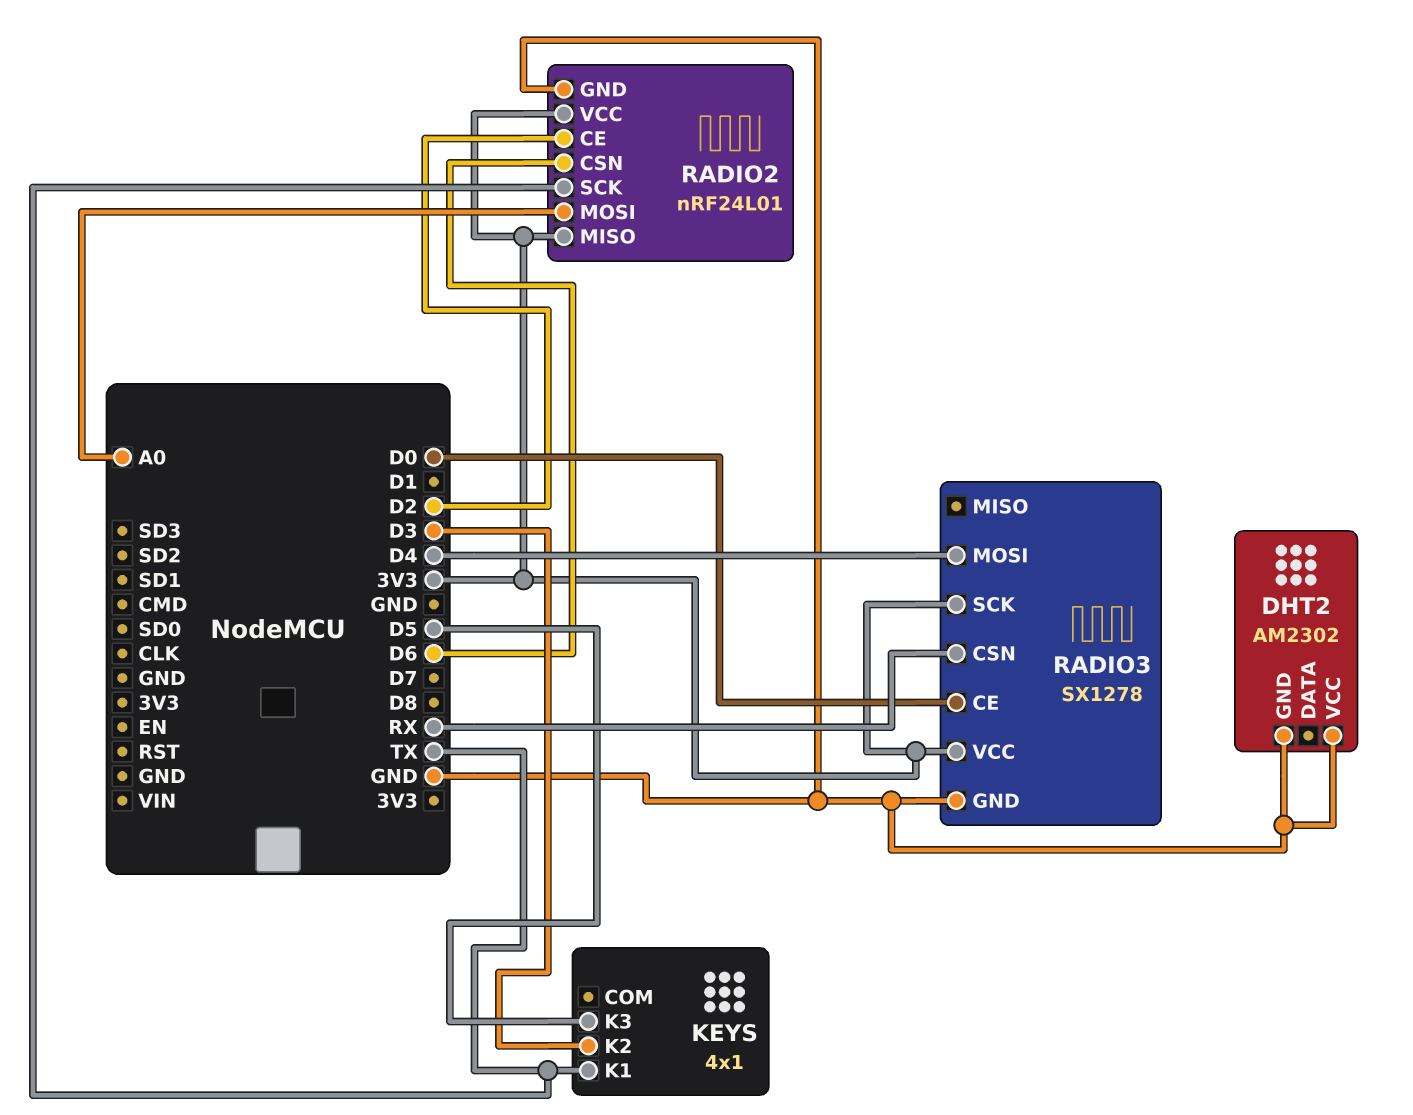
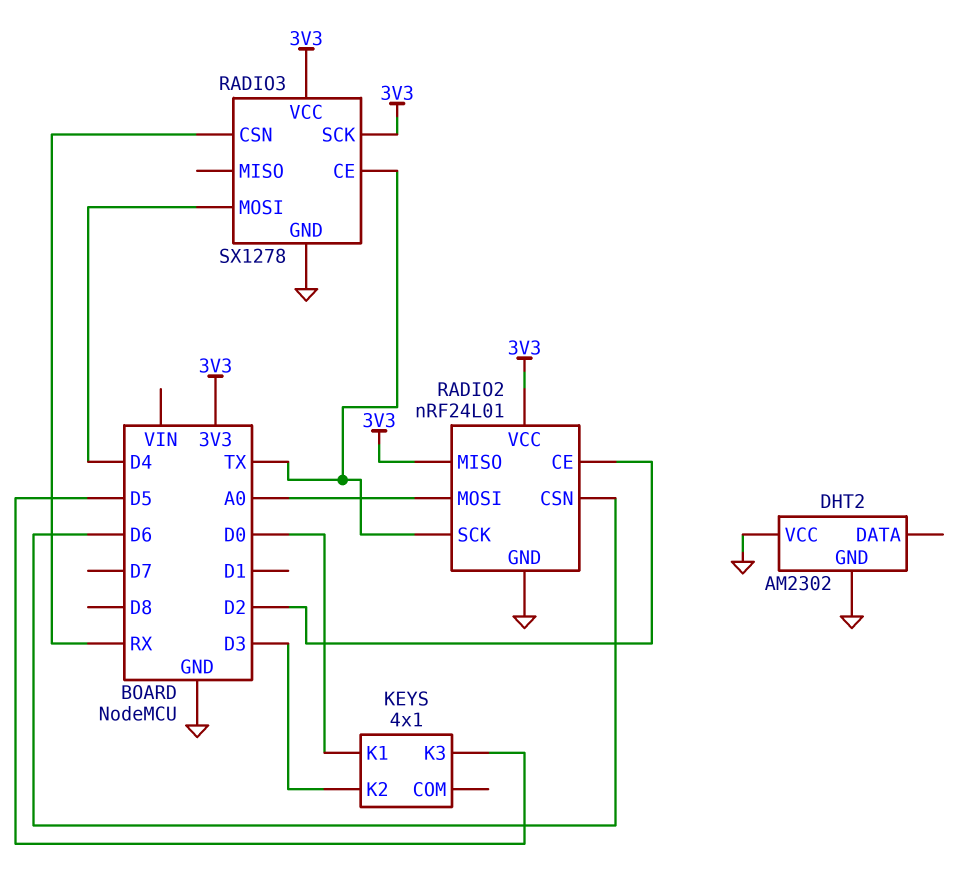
KEYS pin K1: TX -> D0
RADIO3 pin CE: D0 -> TX

